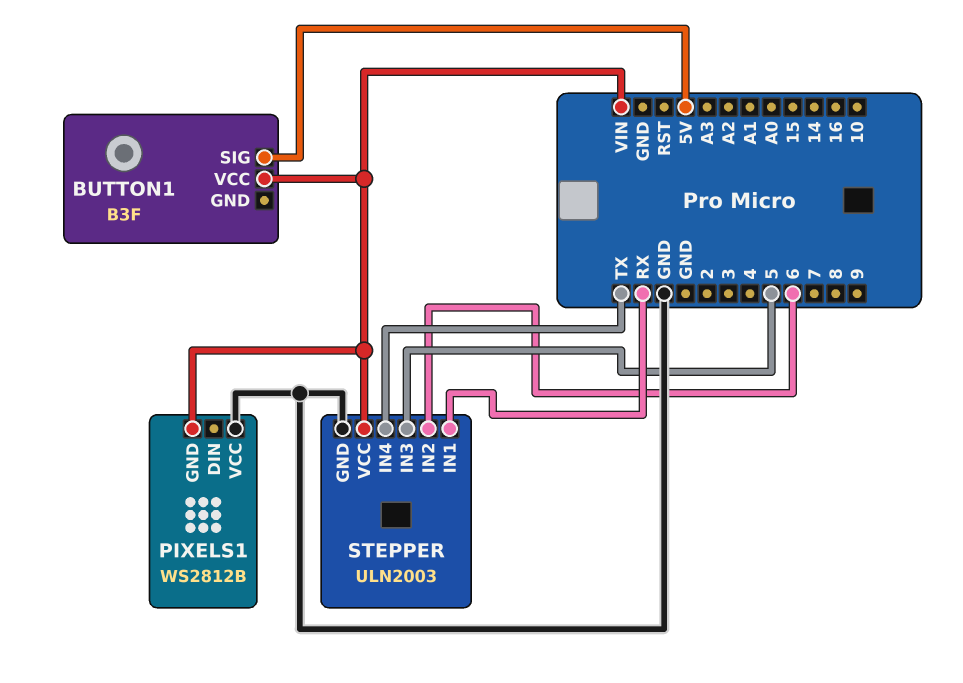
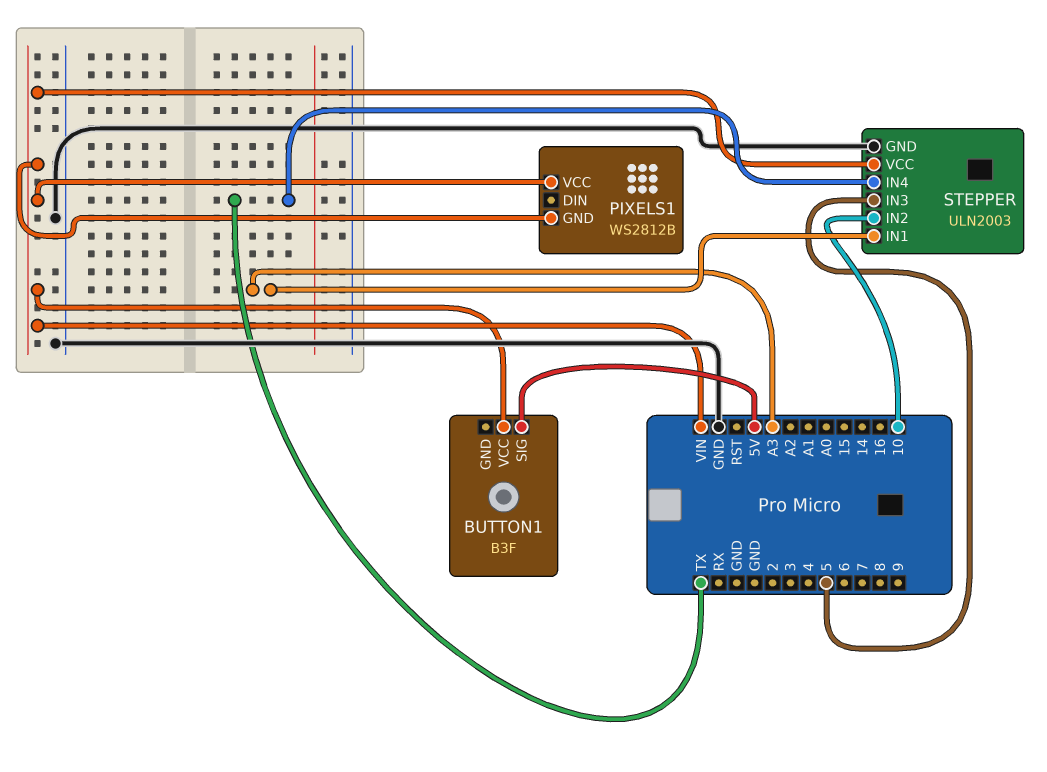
PIXELS1 pin VCC: GND -> VIN
STEPPER pin IN1: RX -> A3
STEPPER pin IN2: 6 -> 10

